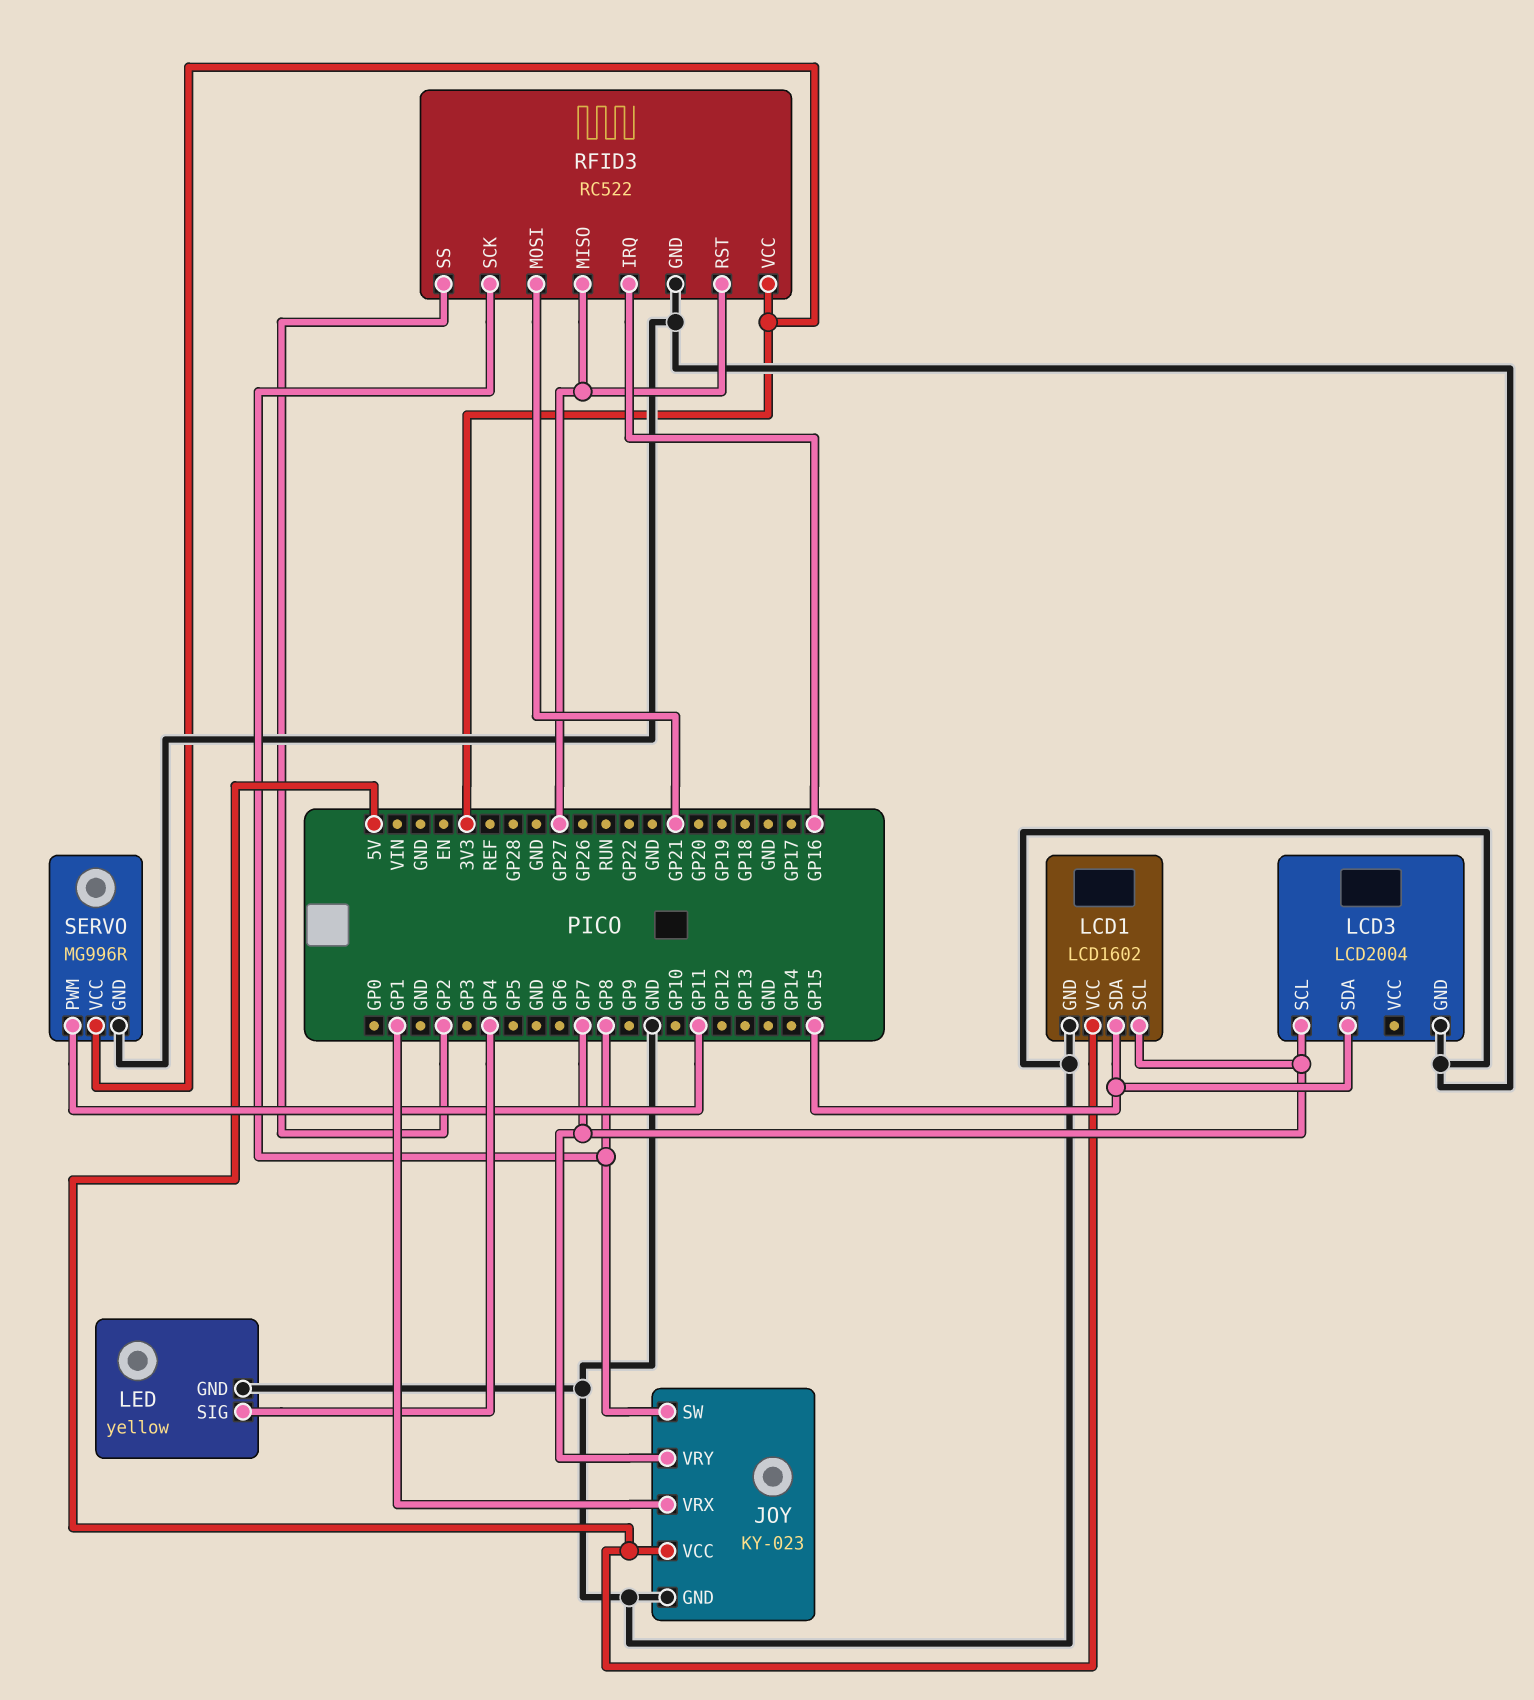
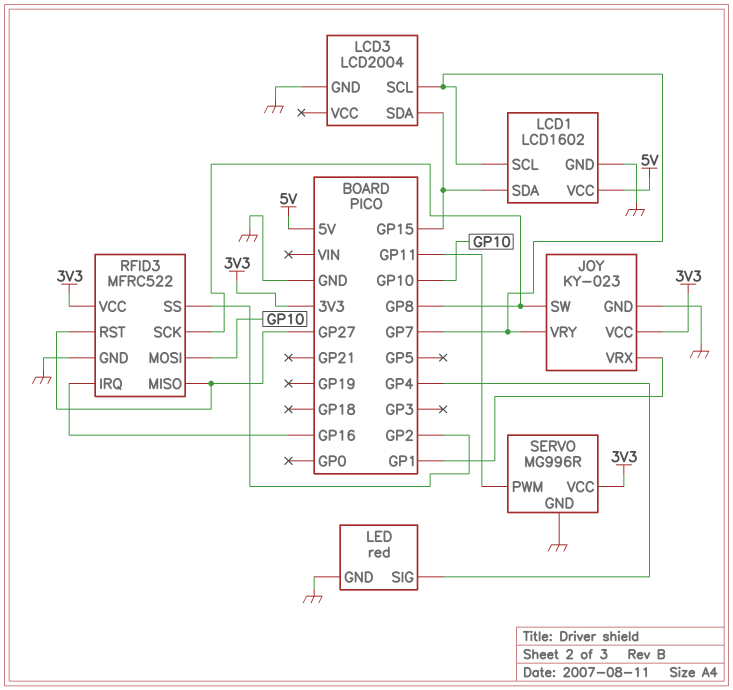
JOY pin VCC: 5V -> 3V3
LED: yellow -> red
RFID3: RC522 -> MFRC522
RFID3 pin MOSI: GP21 -> GP10

